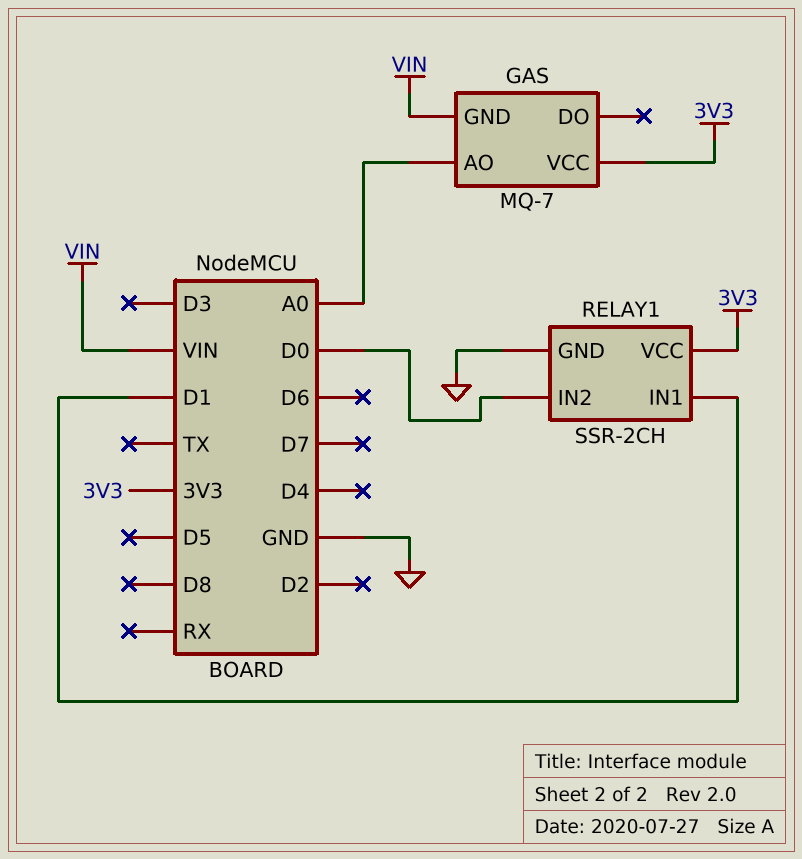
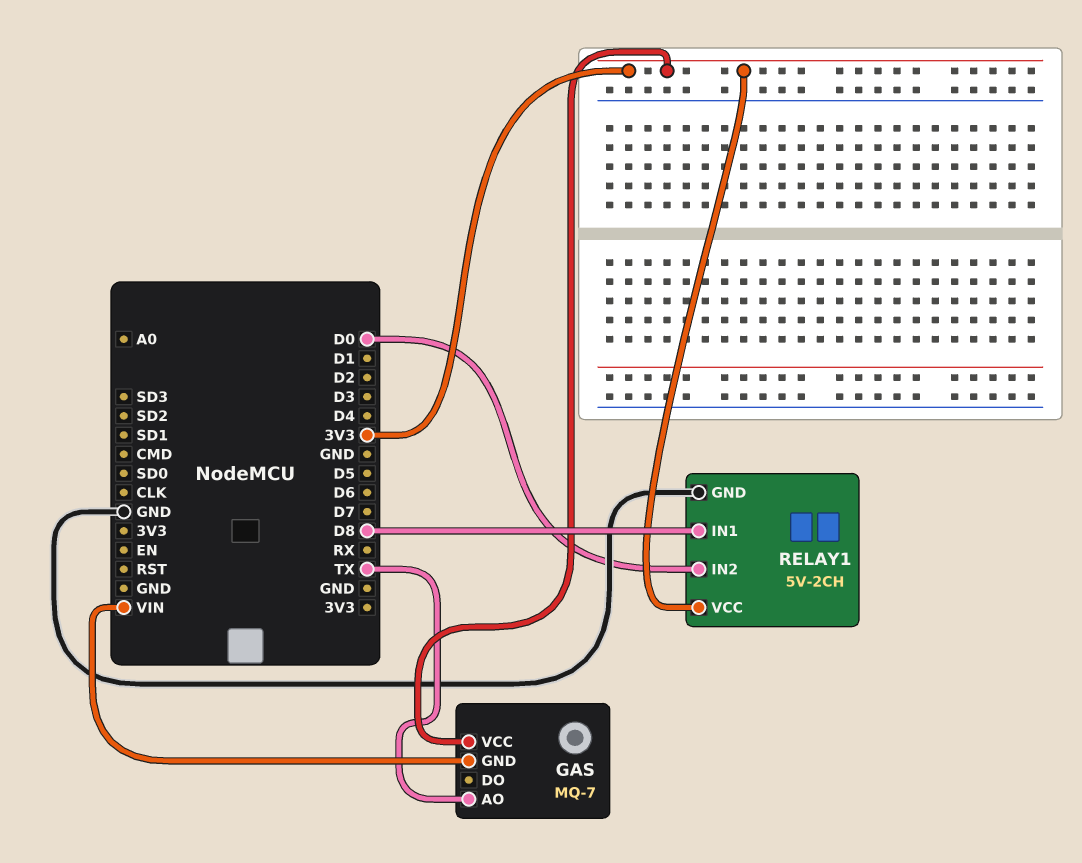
GAS pin AO: A0 -> TX
RELAY1: SSR-2CH -> 5V-2CH
RELAY1 pin IN1: D1 -> D8

